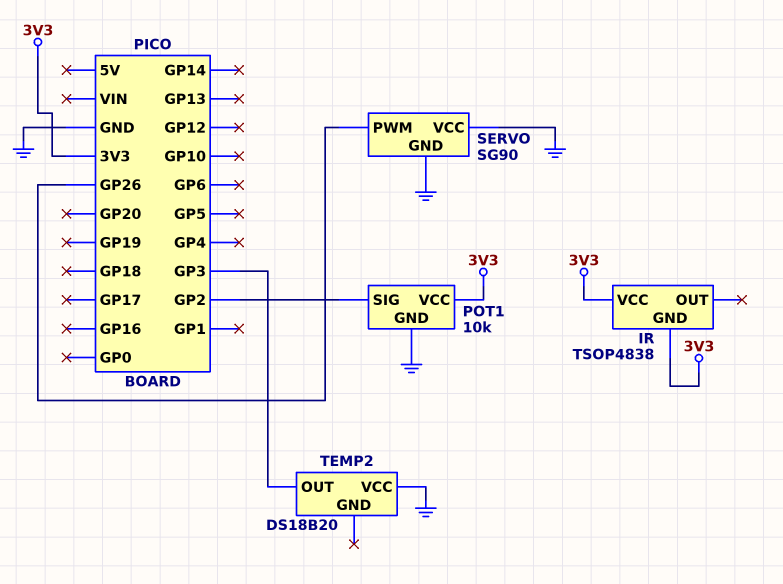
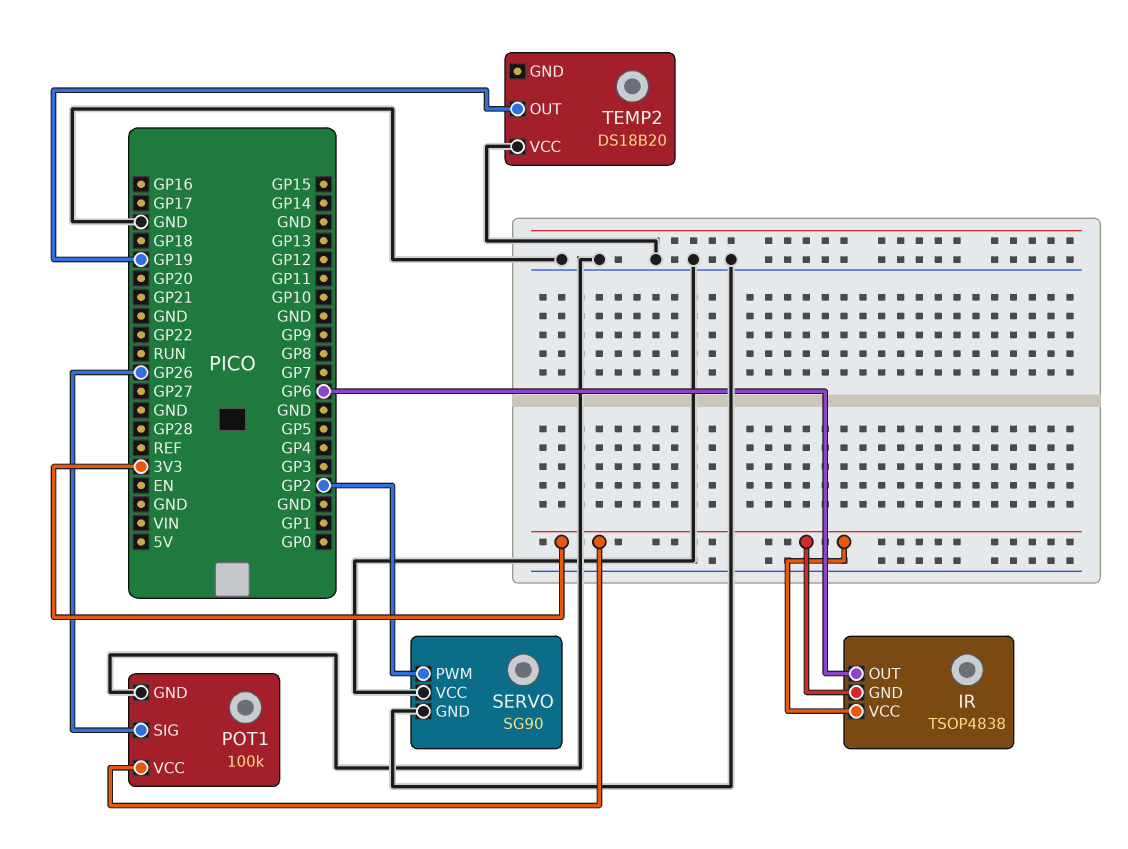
IR pin OUT: none -> GP6
POT1: 10k -> 100k
POT1 pin SIG: GP2 -> GP26
SERVO pin PWM: GP26 -> GP2
TEMP2 pin OUT: GP3 -> GP19

